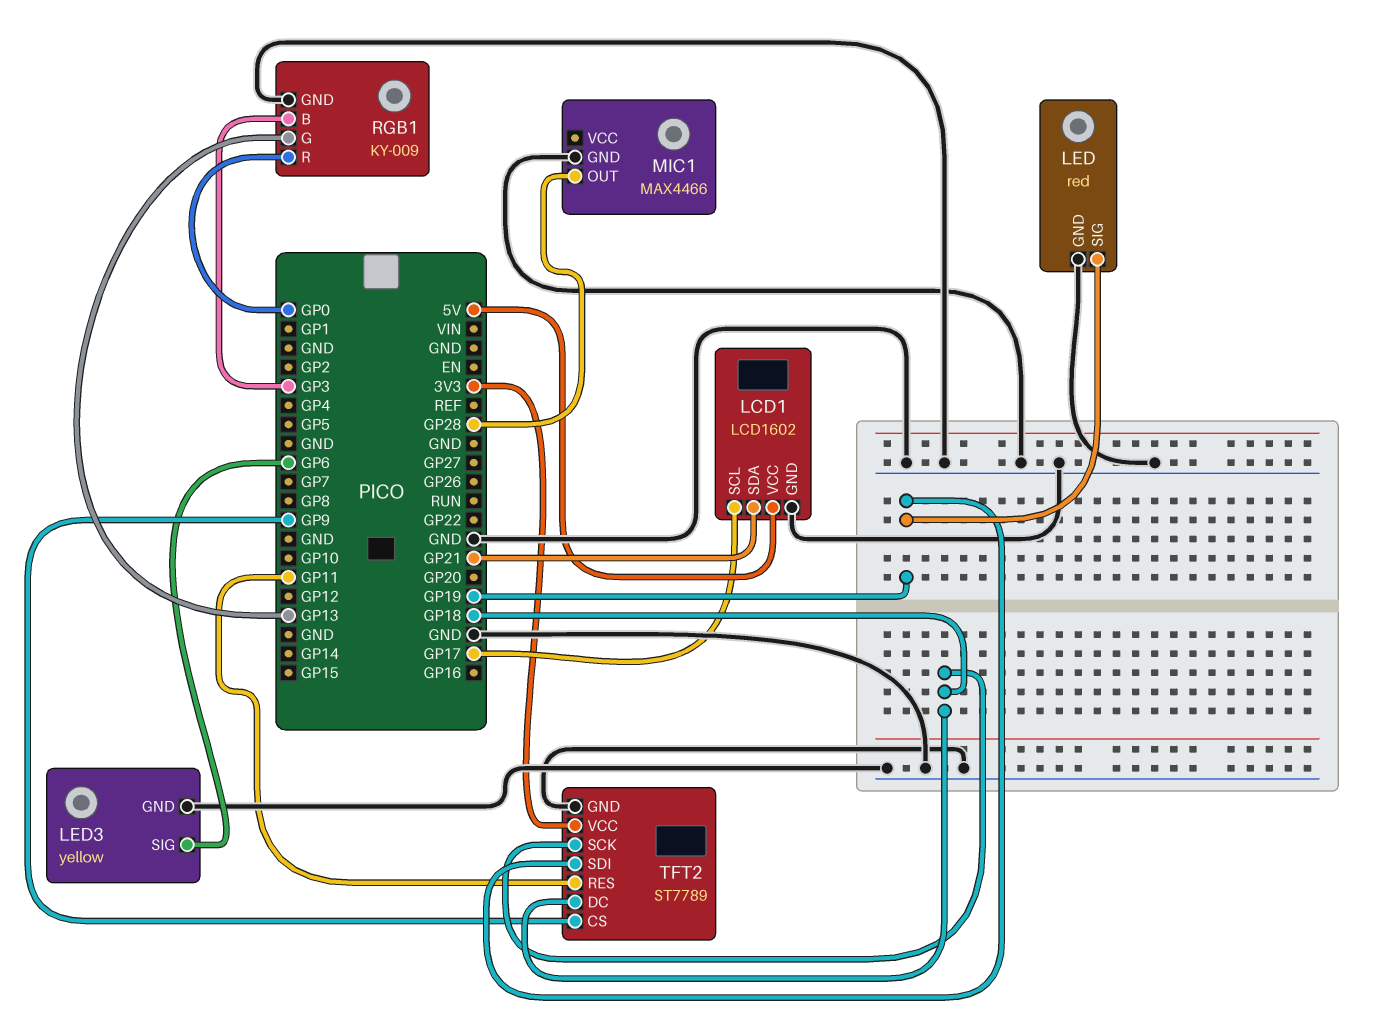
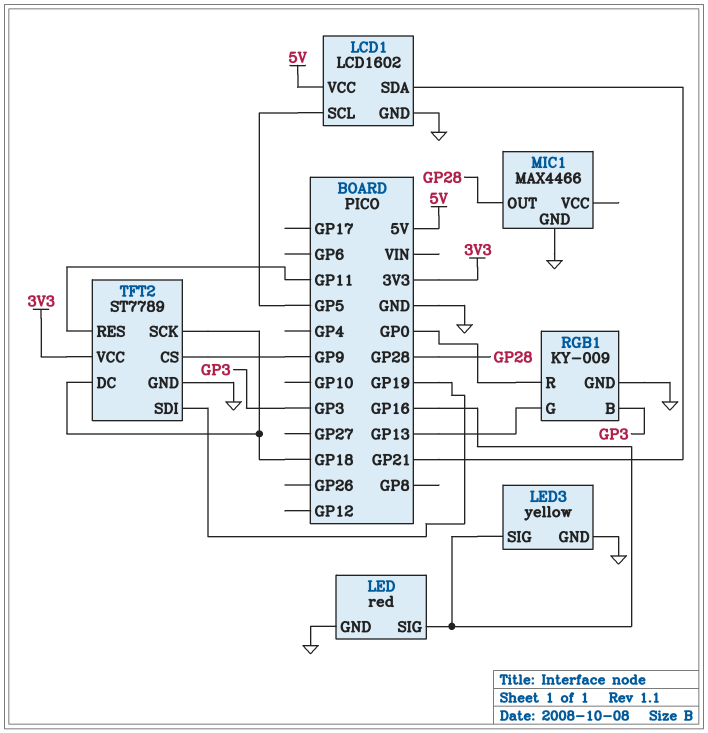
LCD1 pin SCL: GP17 -> GP5
LED pin SIG: GP19 -> GP16
LED3 pin SIG: GP6 -> GP16

